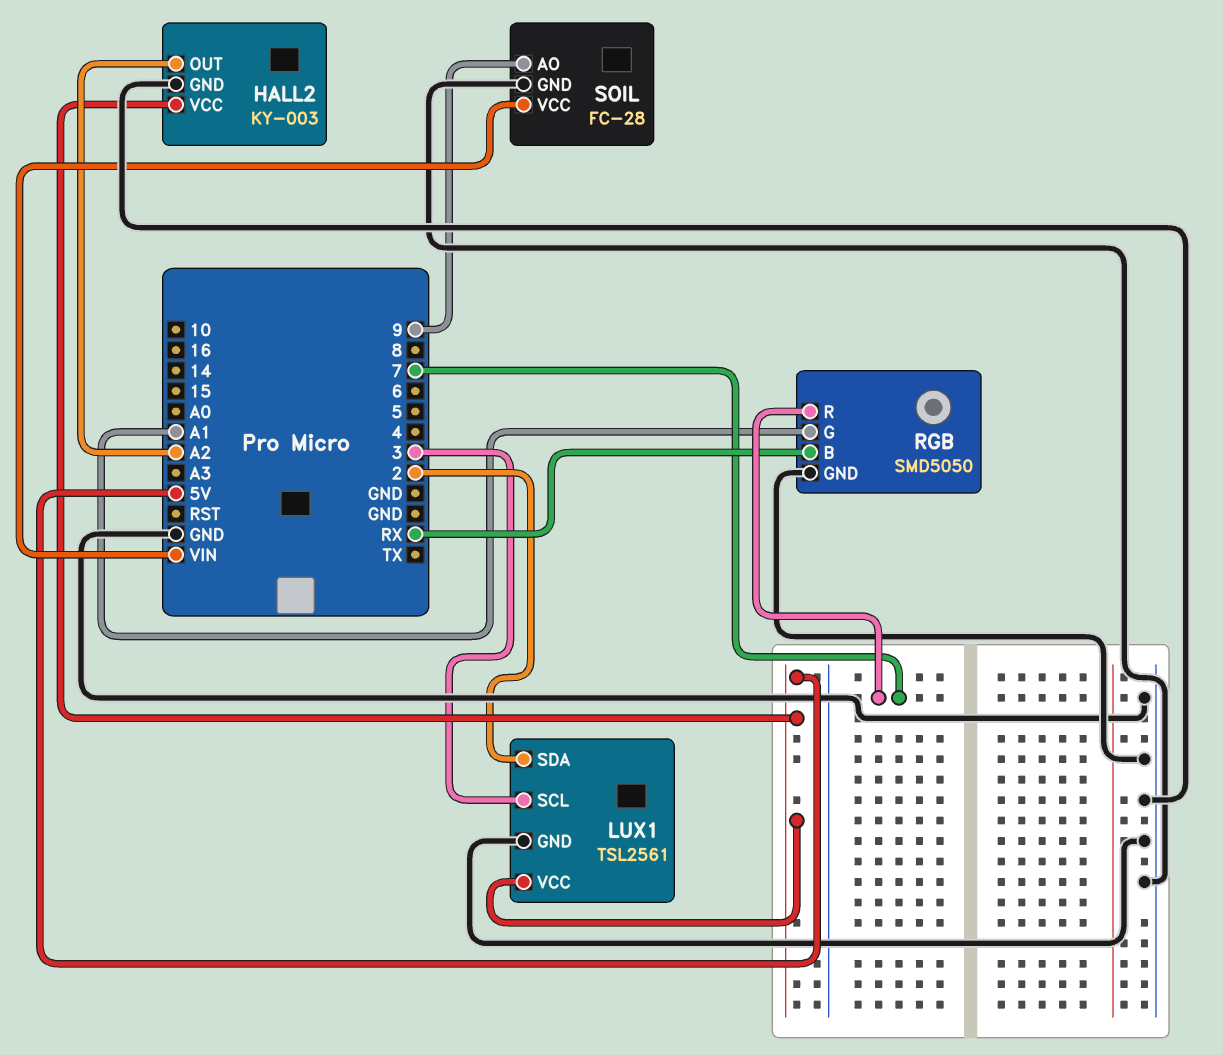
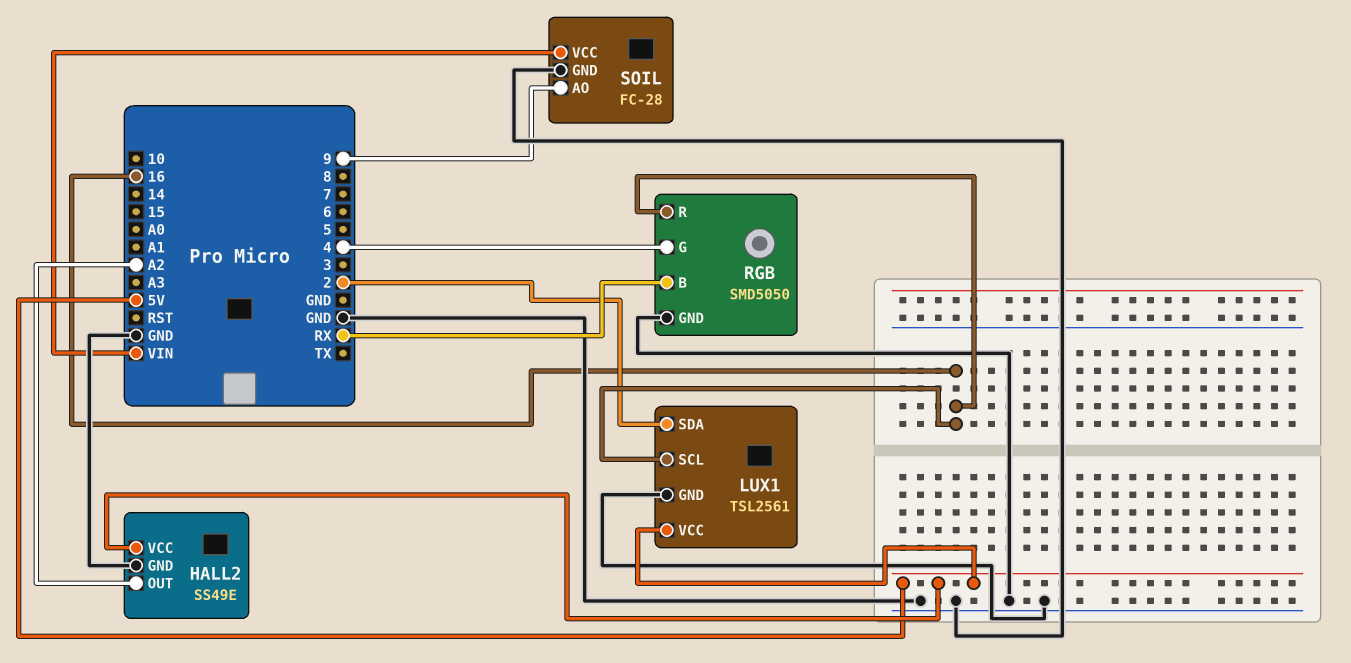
HALL2: KY-003 -> SS49E
LUX1 pin SCL: 3 -> 16
RGB pin G: A1 -> 4
RGB pin R: 7 -> 16

